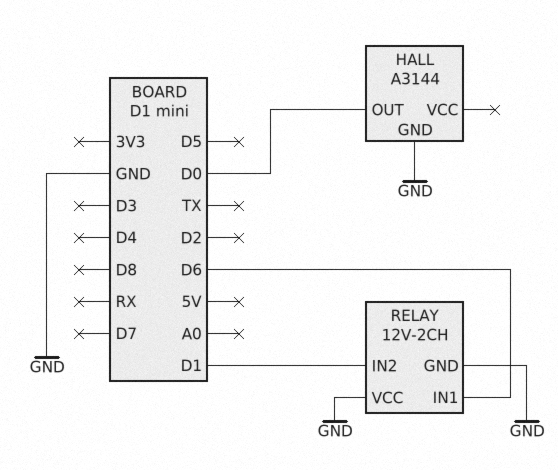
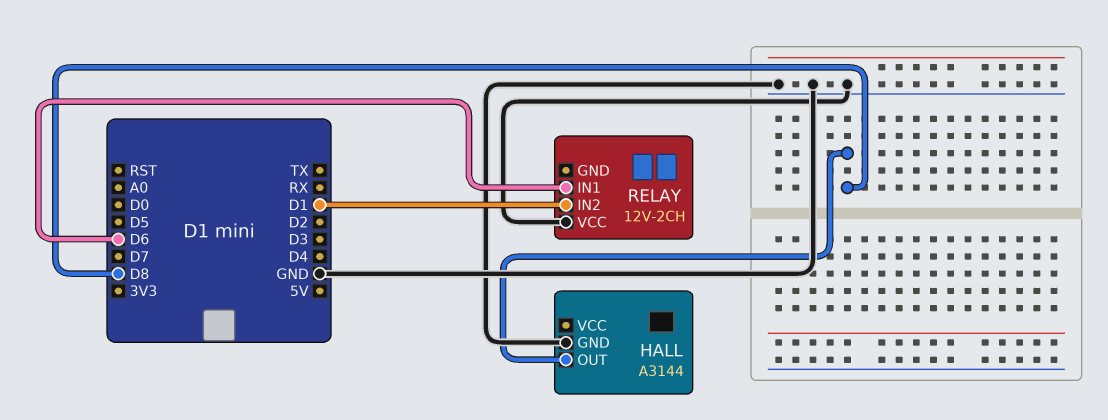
HALL pin OUT: D0 -> D8
RELAY pin GND: GND -> none

